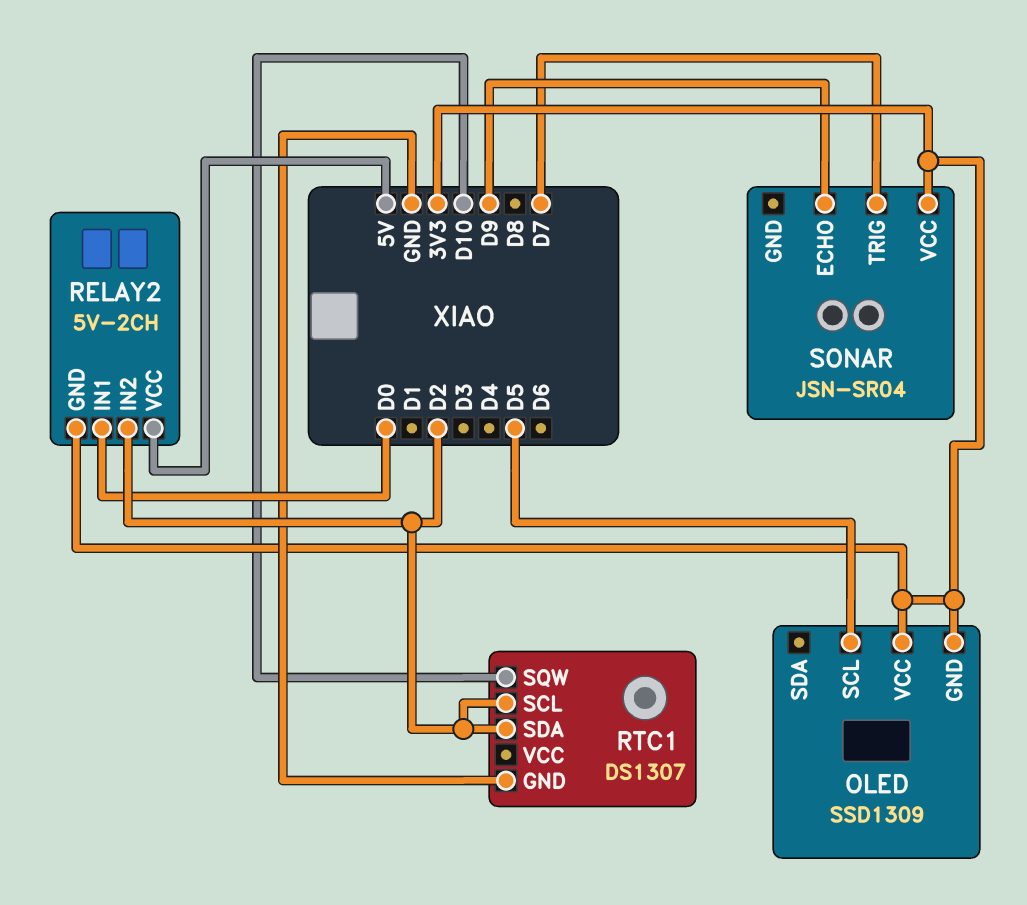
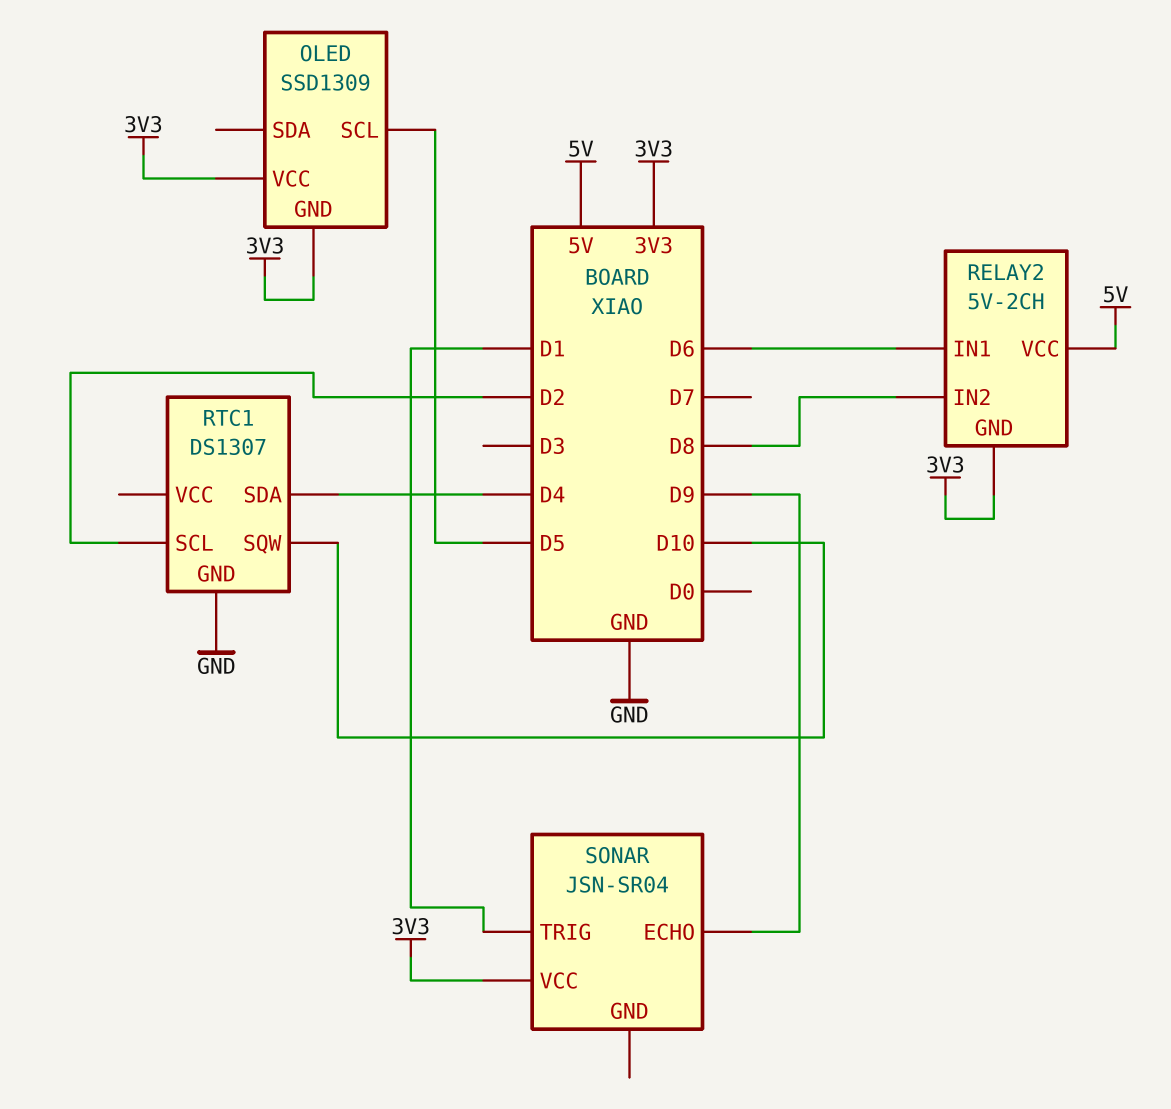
RELAY2 pin IN1: D0 -> D6
RELAY2 pin IN2: D2 -> D8
RTC1 pin SDA: D2 -> D4
SONAR pin TRIG: D7 -> D1

